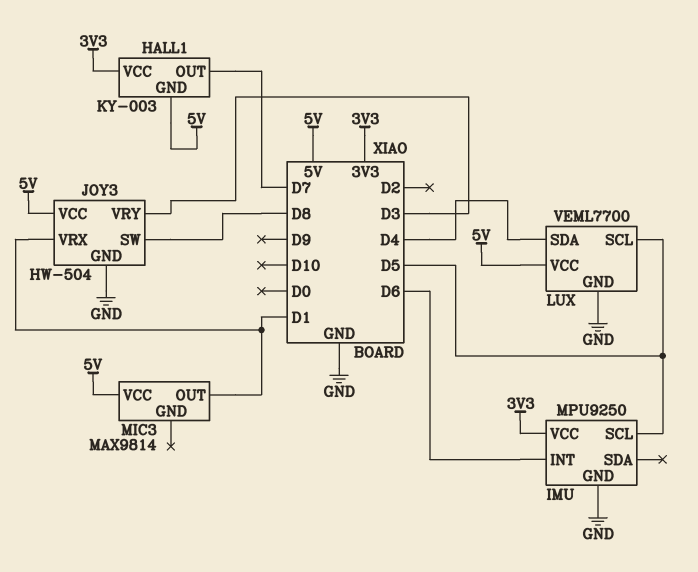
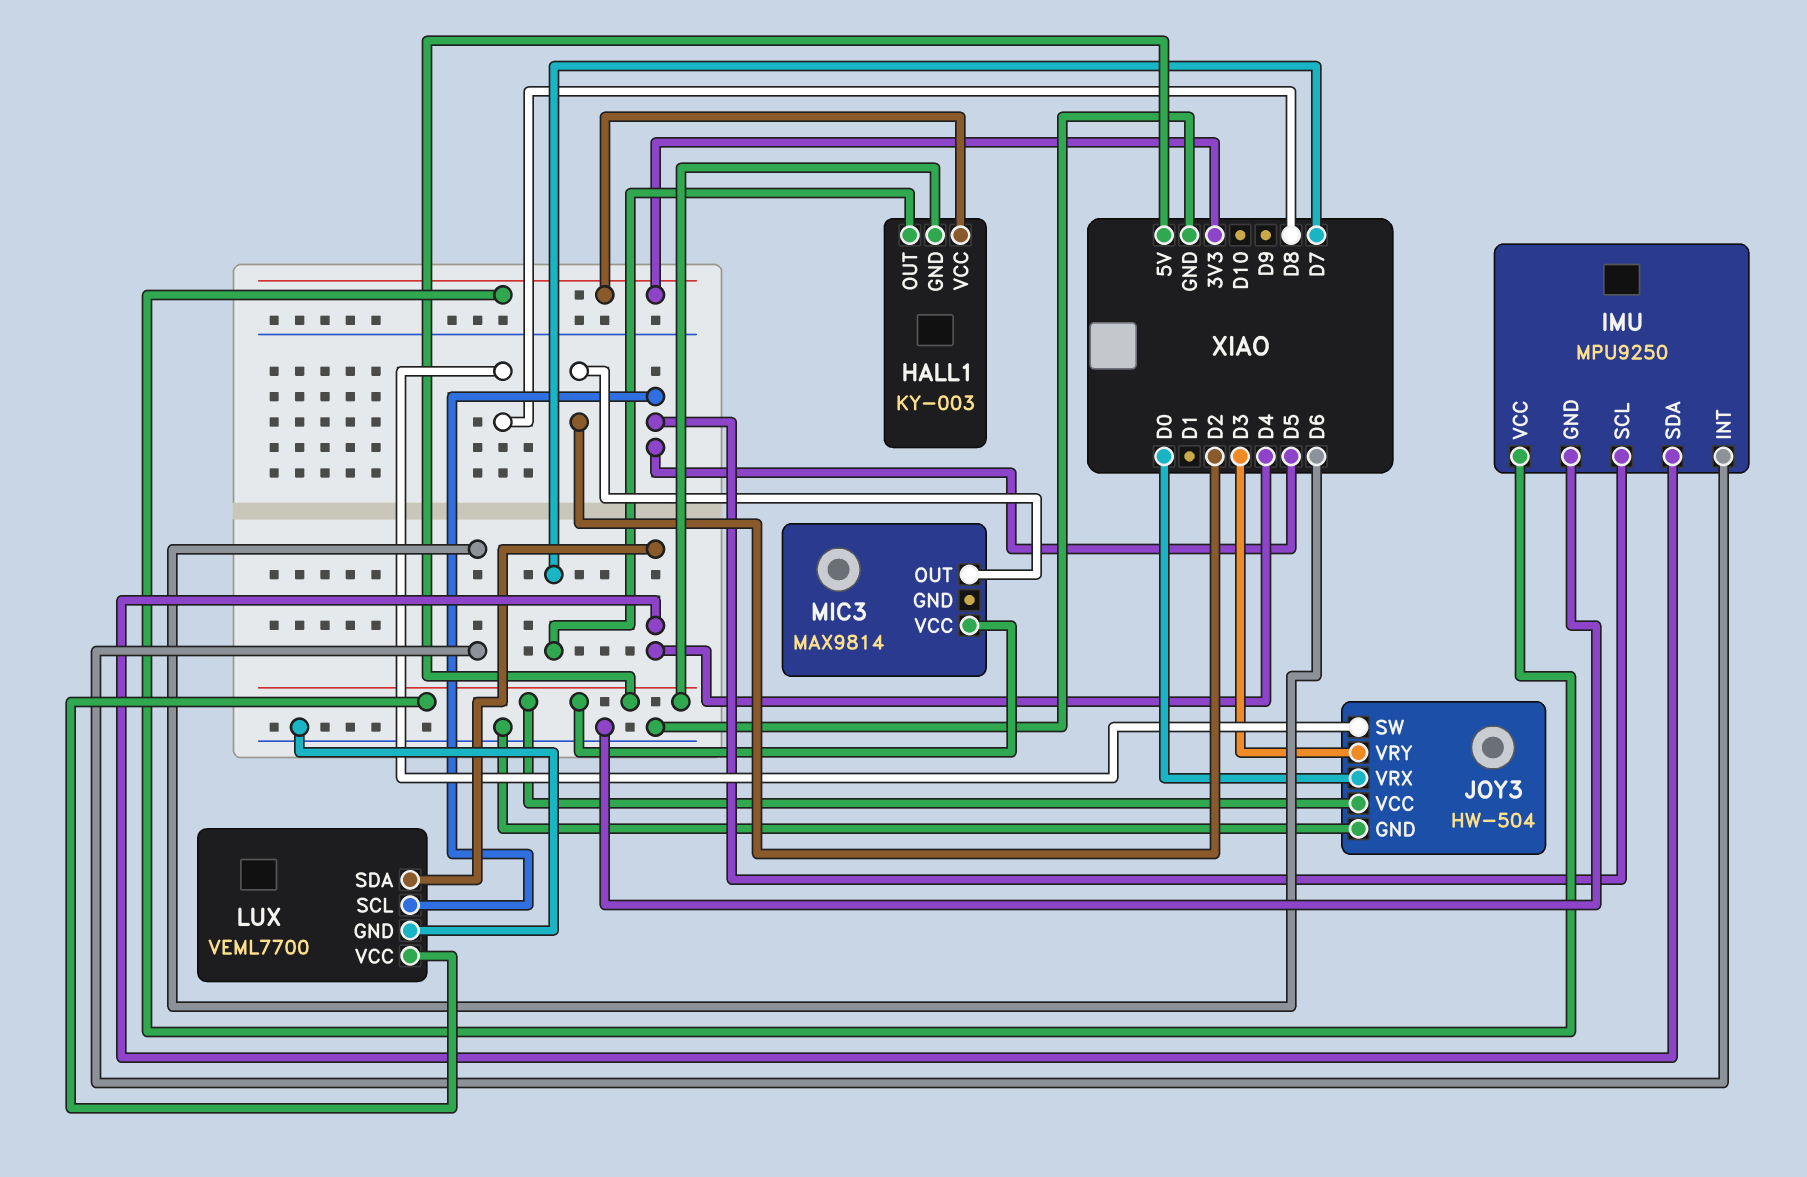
IMU pin SDA: none -> D4
JOY3 pin VRX: D1 -> D0
MIC3 pin OUT: D1 -> D2

